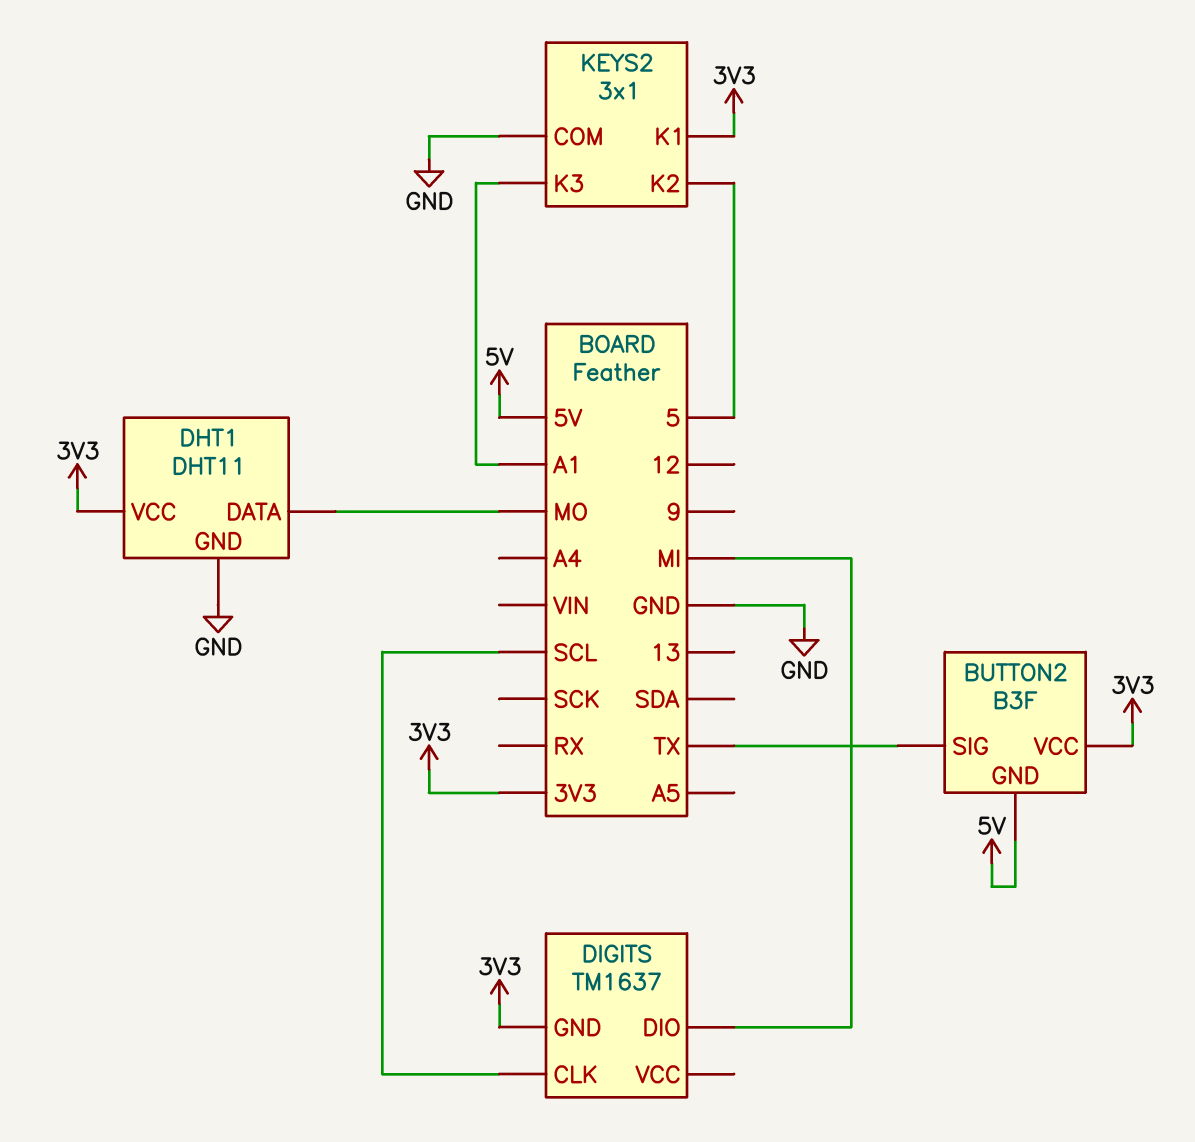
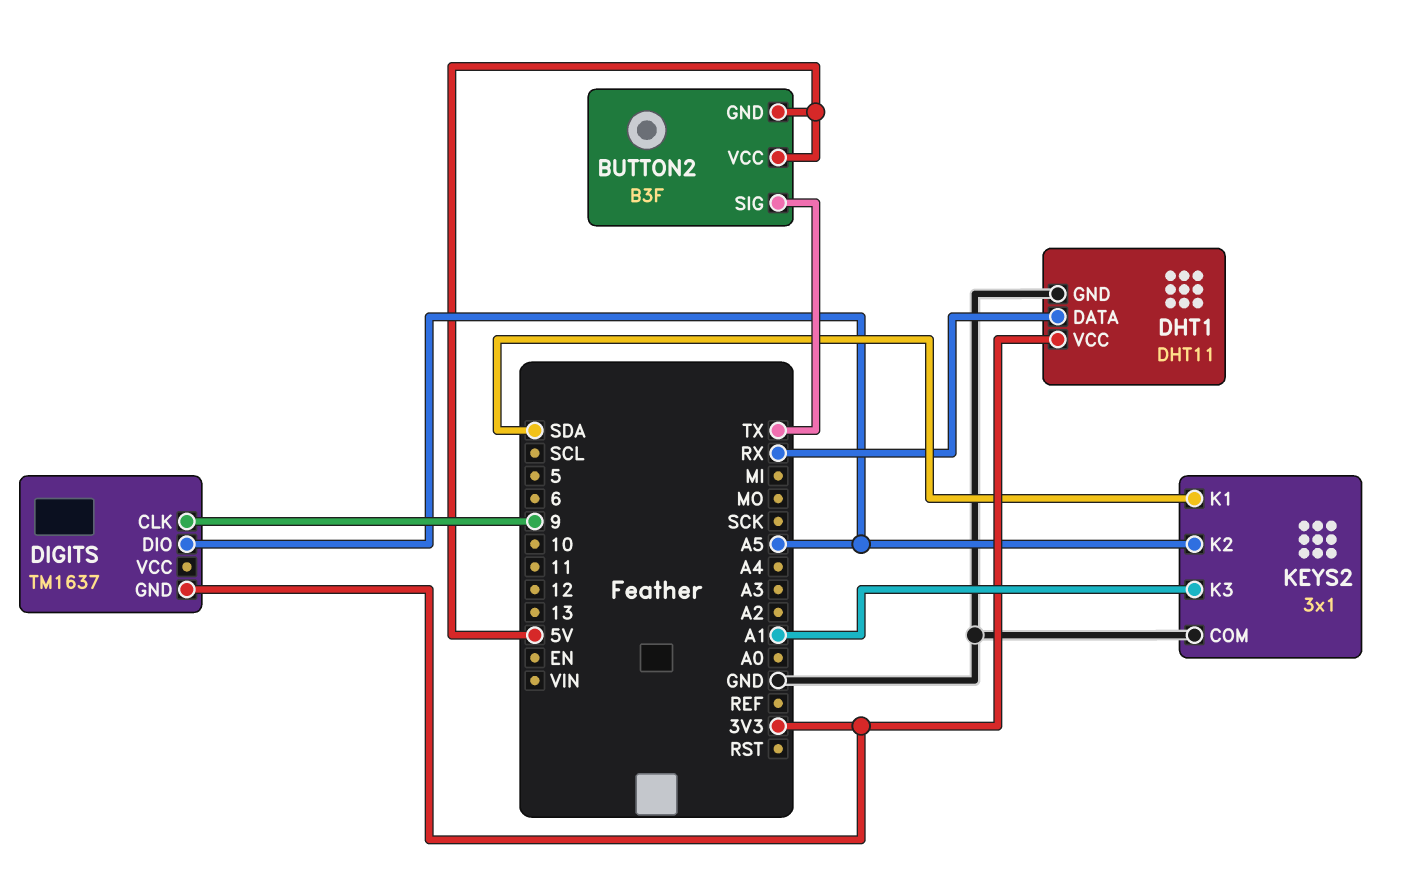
BUTTON2 pin VCC: 3V3 -> 5V
DHT1 pin DATA: MO -> RX
DIGITS pin CLK: SCL -> 9
DIGITS pin DIO: MI -> A5
KEYS2 pin K1: 3V3 -> SDA
KEYS2 pin K2: 5 -> A5

